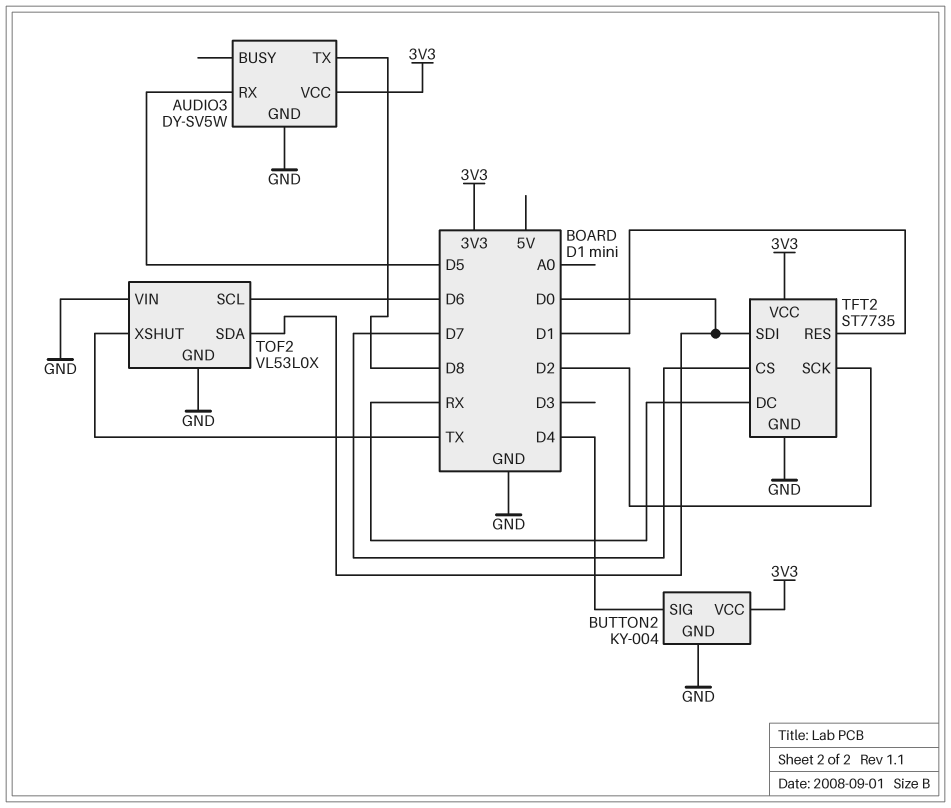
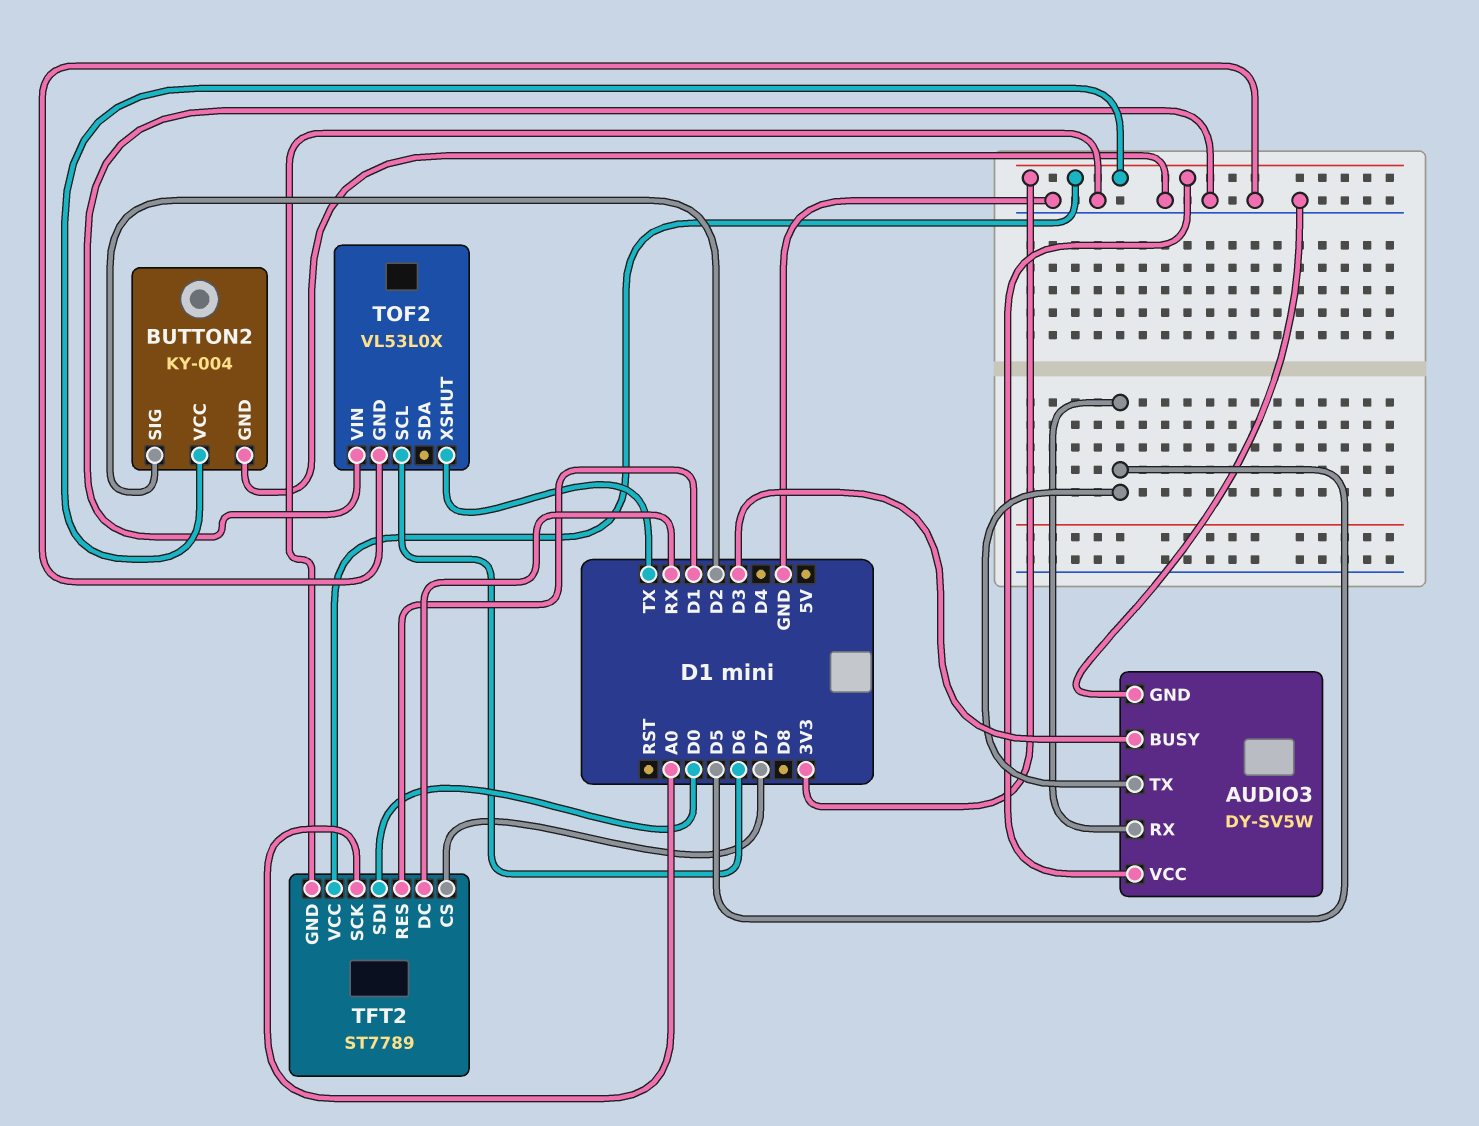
AUDIO3 pin BUSY: none -> D3
AUDIO3 pin TX: D8 -> D5
BUTTON2 pin SIG: D4 -> D2
TFT2: ST7735 -> ST7789
TFT2 pin SCK: D2 -> A0
TOF2 pin SDA: D0 -> none

